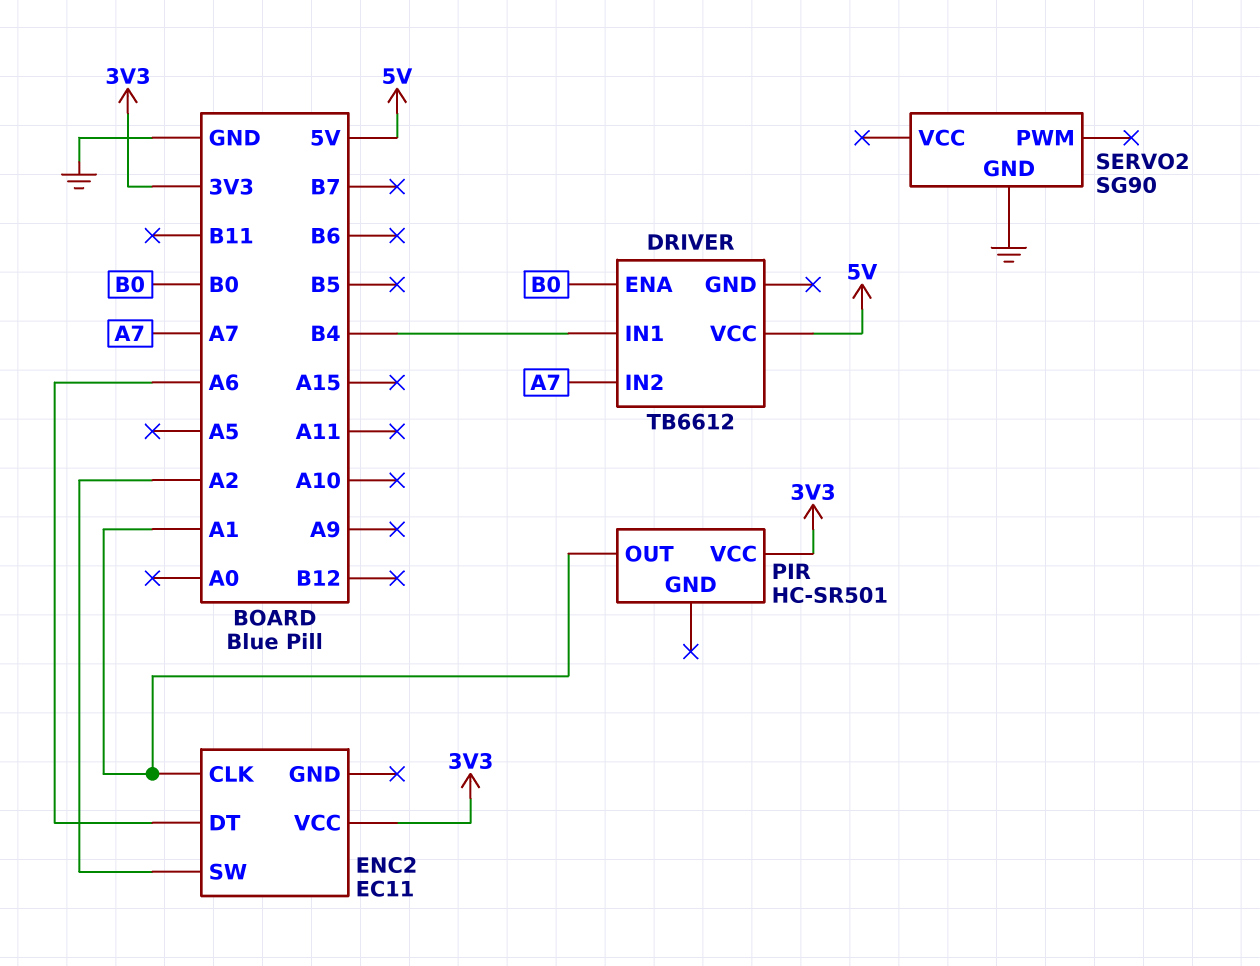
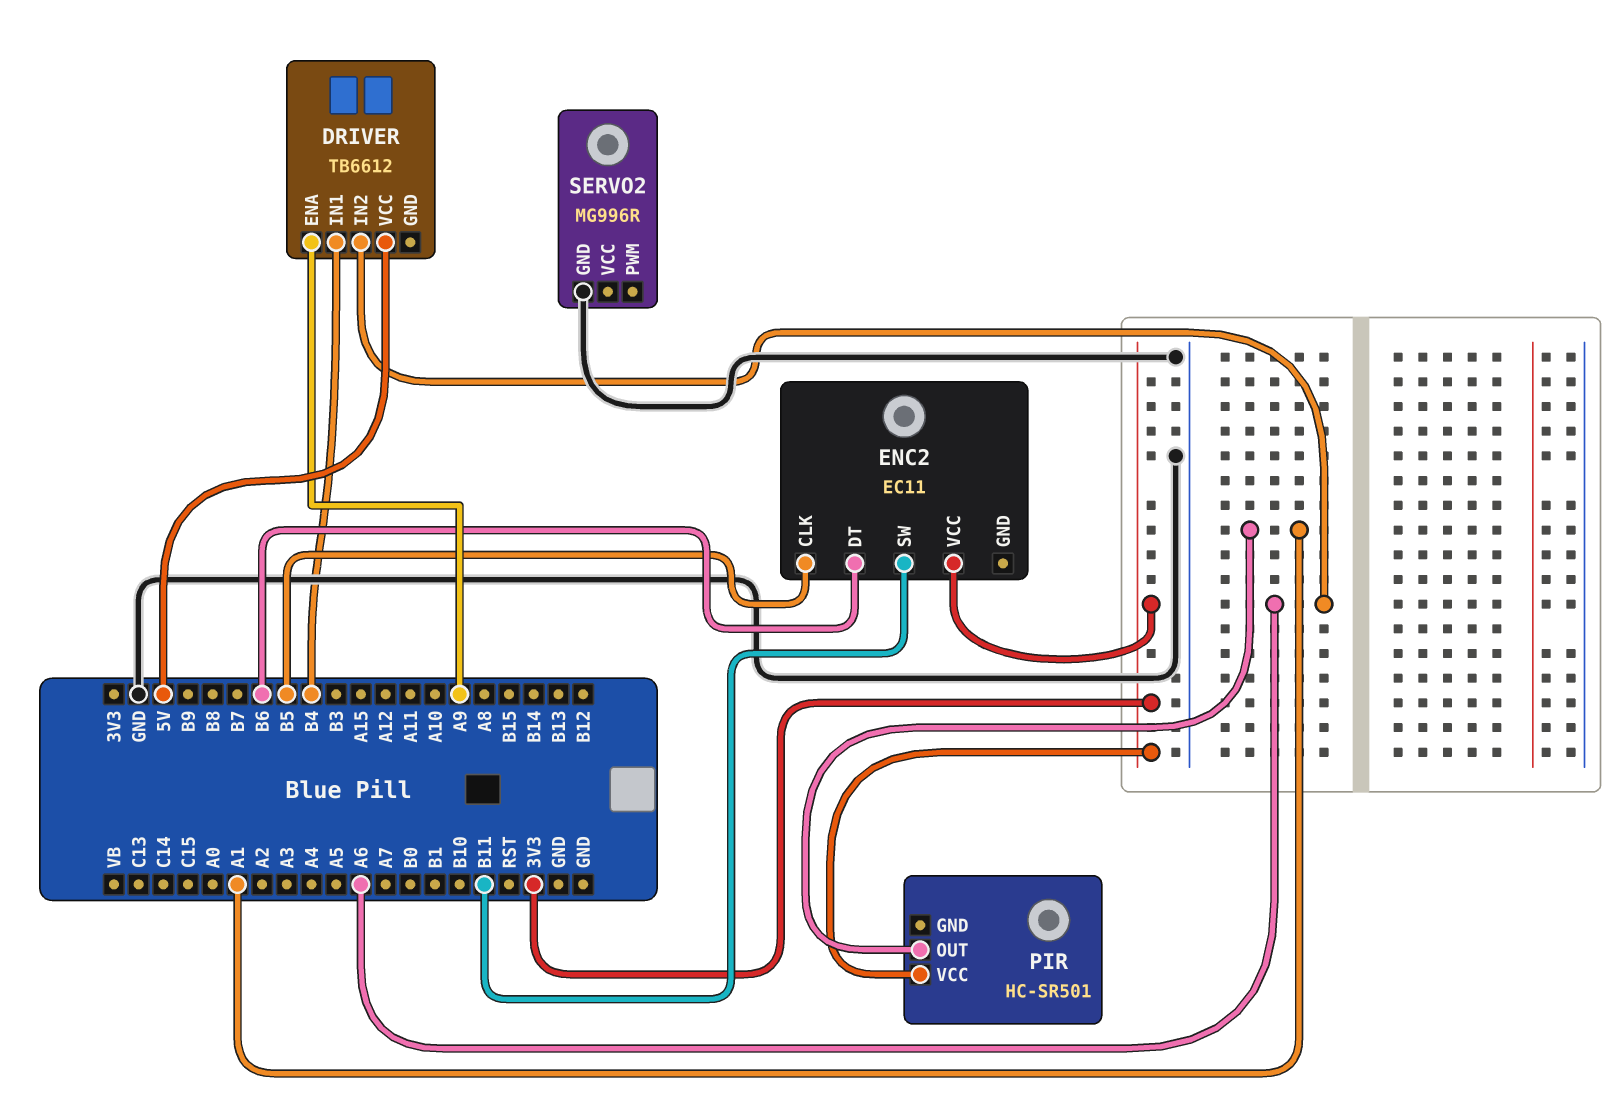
DRIVER pin ENA: B0 -> A9
DRIVER pin IN2: A7 -> A6
ENC2 pin CLK: A1 -> B5
ENC2 pin DT: A6 -> B6
ENC2 pin SW: A2 -> B11
SERVO2: SG90 -> MG996R

